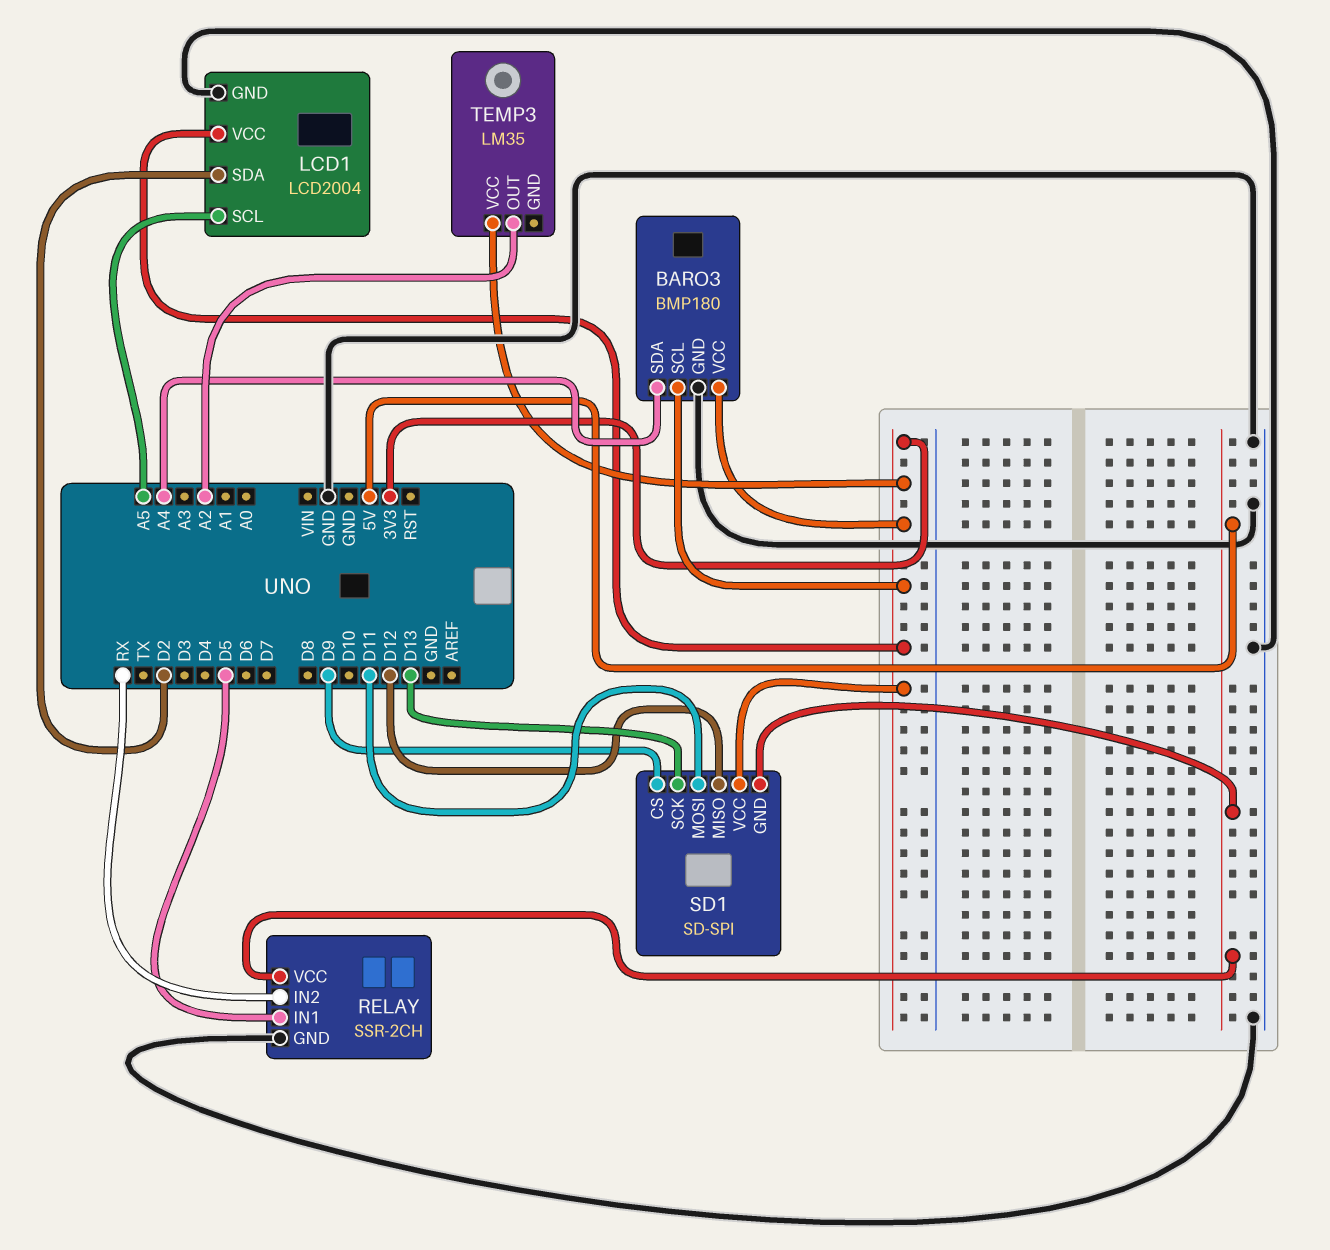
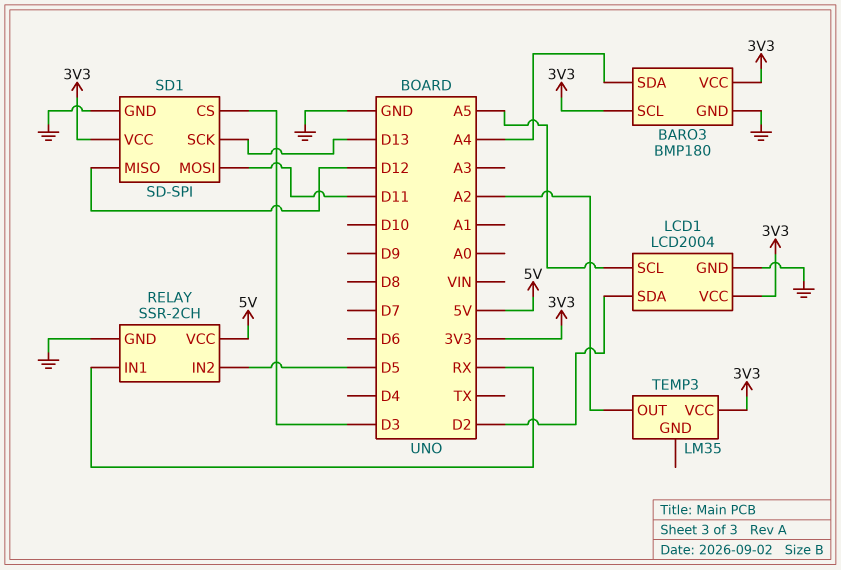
RELAY pin IN1: D5 -> RX
RELAY pin IN2: RX -> D5
SD1 pin CS: D9 -> D3
SD1 pin GND: 5V -> GND

